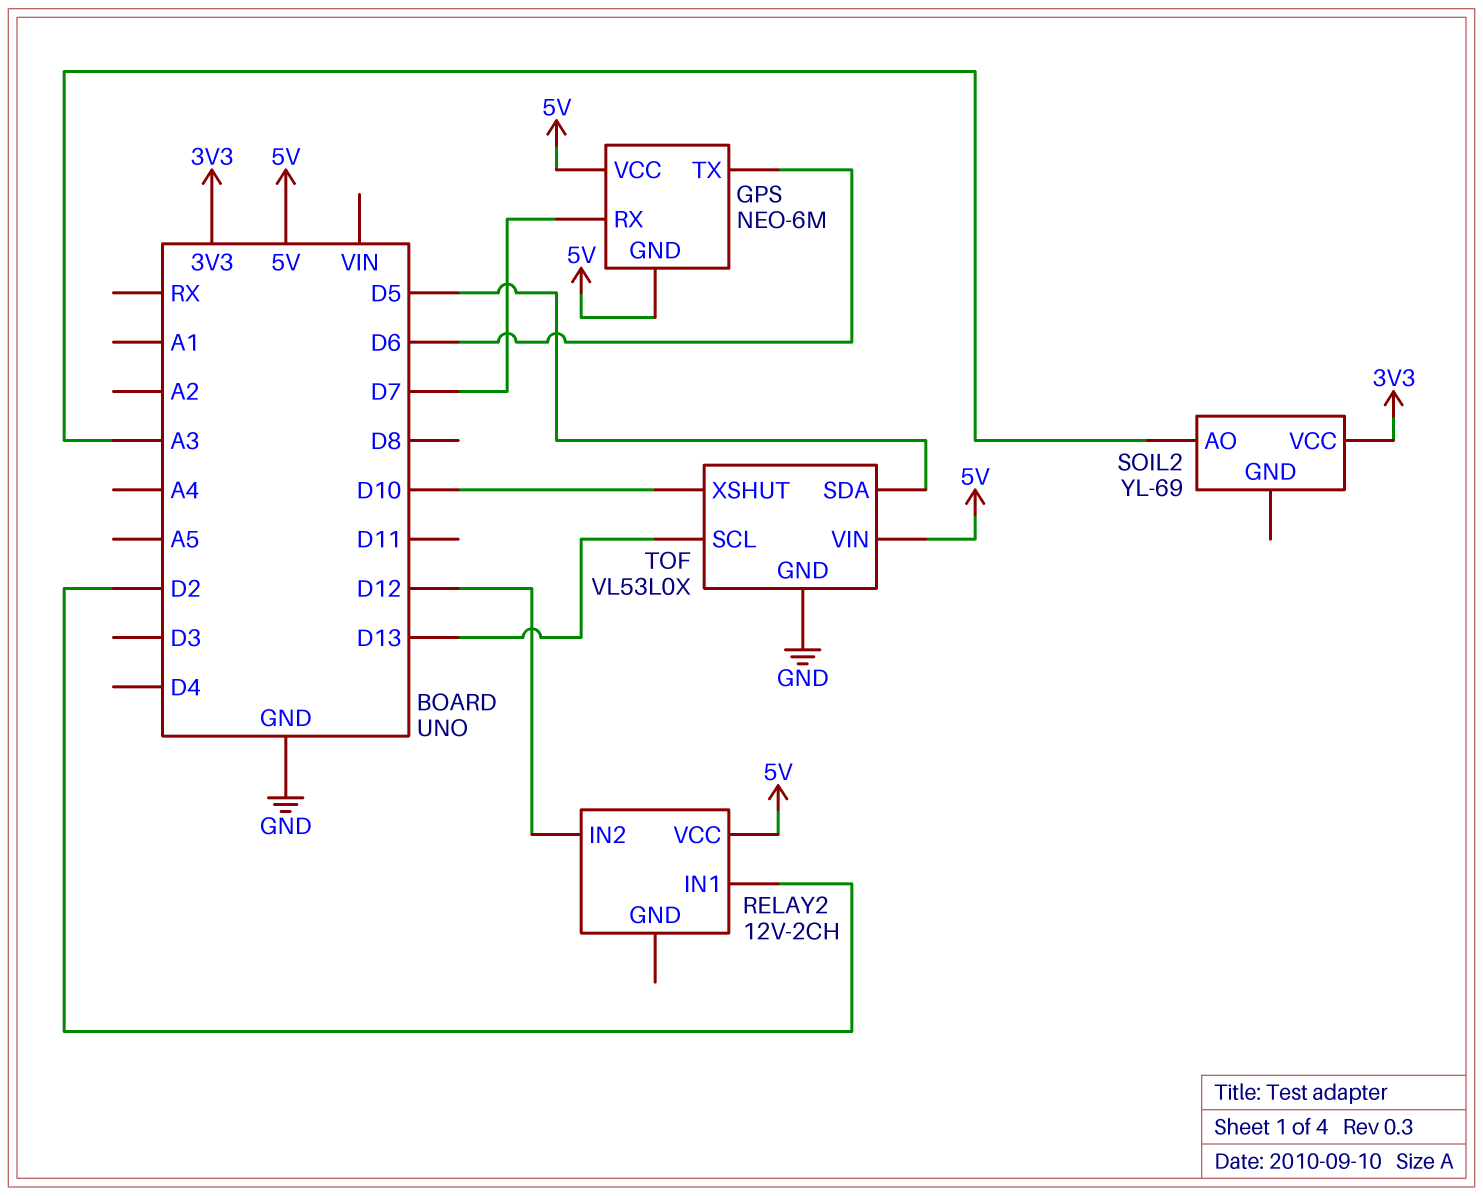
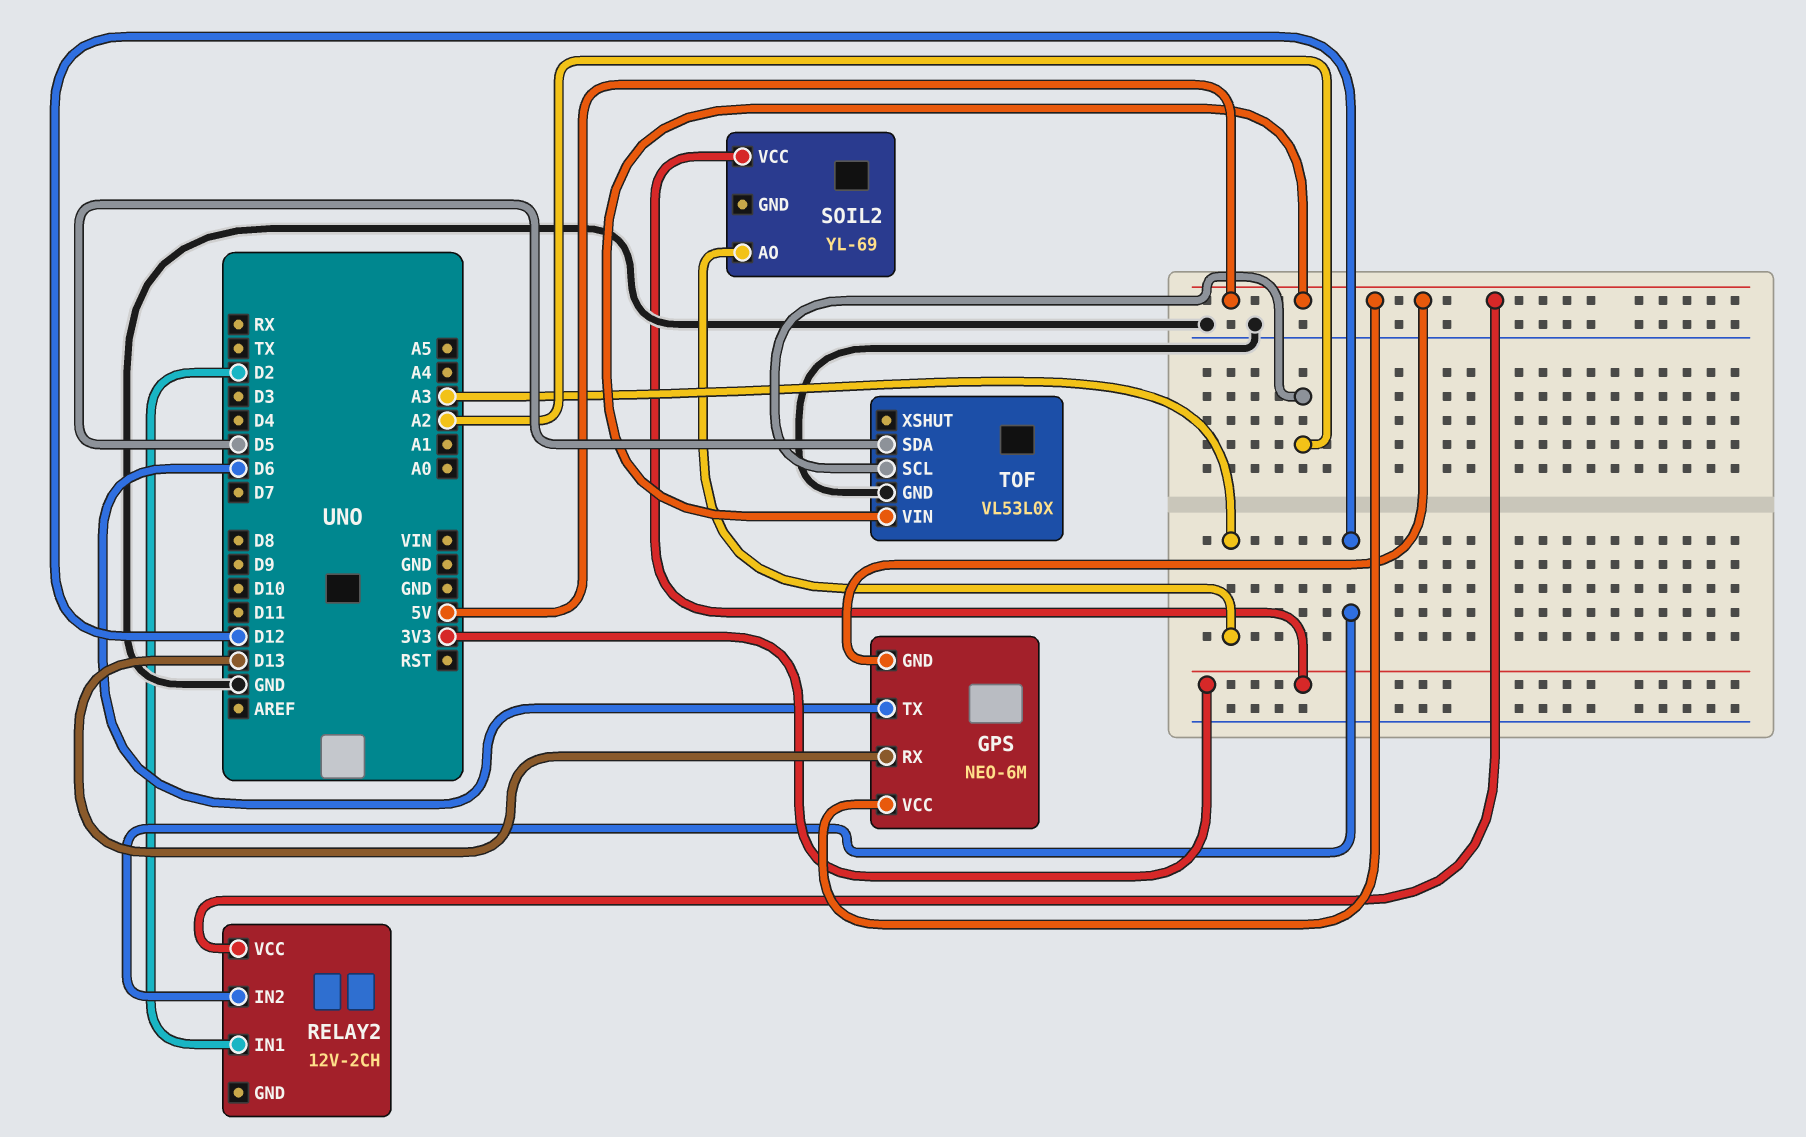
GPS pin RX: D7 -> D13
TOF pin SCL: D13 -> A2
TOF pin XSHUT: D10 -> none

